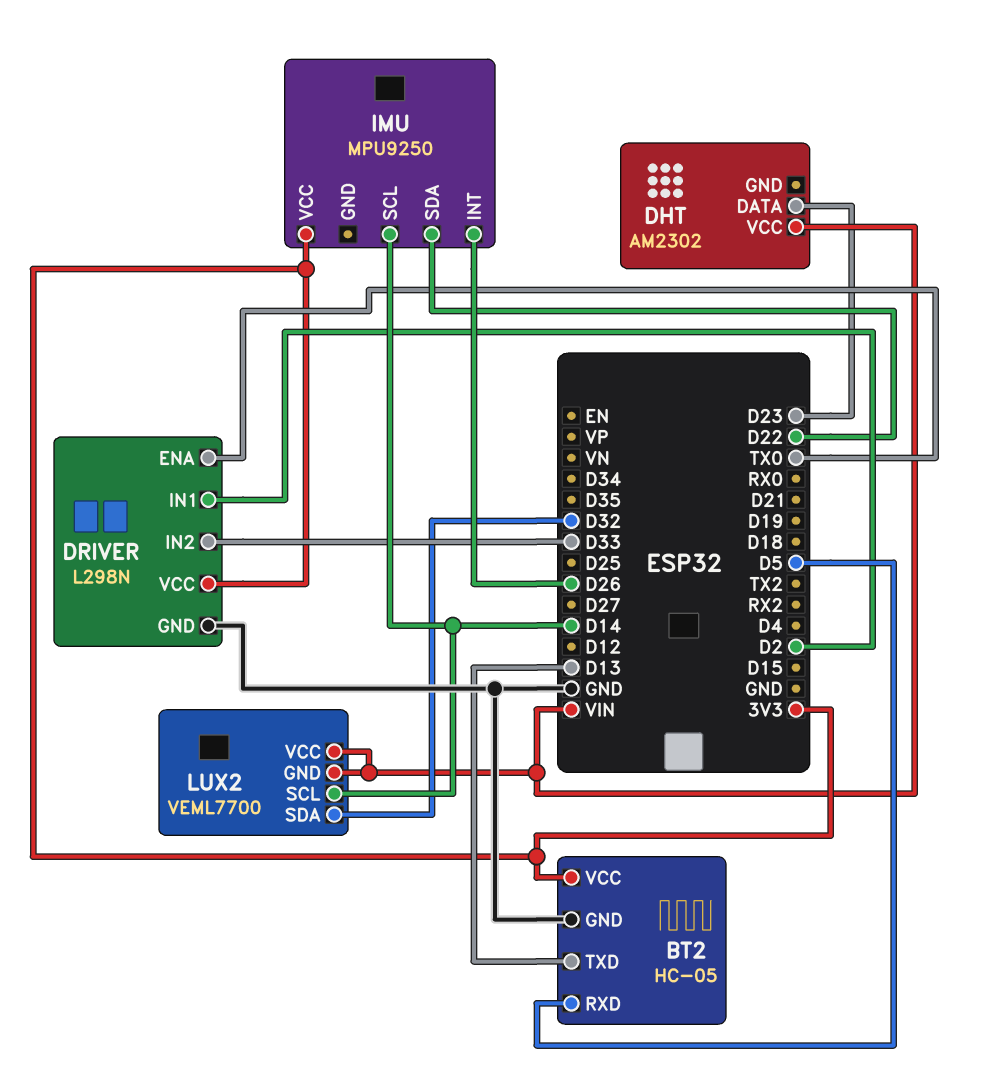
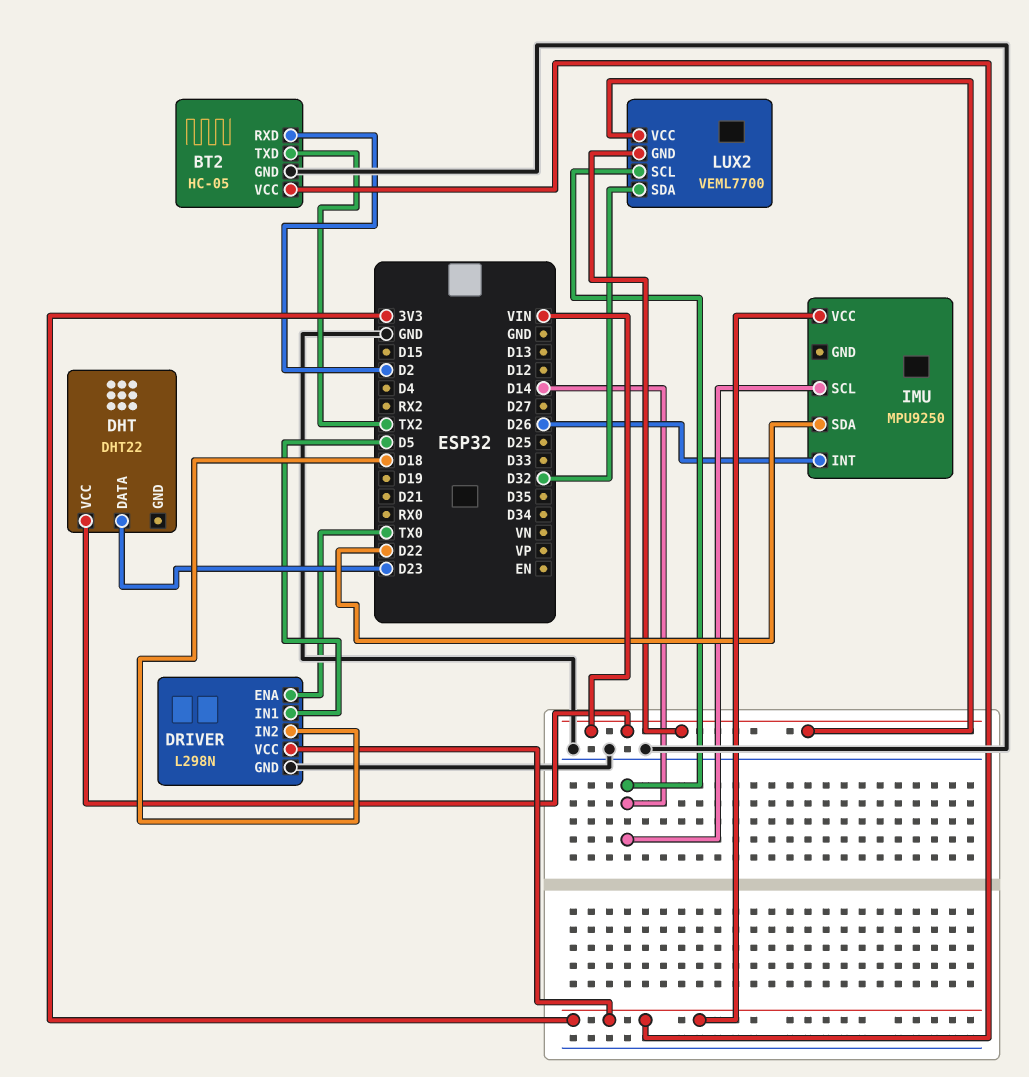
BT2 pin RXD: D5 -> D2
BT2 pin TXD: D13 -> TX2
DHT: AM2302 -> DHT22
DRIVER pin IN1: D2 -> D5
DRIVER pin IN2: D33 -> D18

